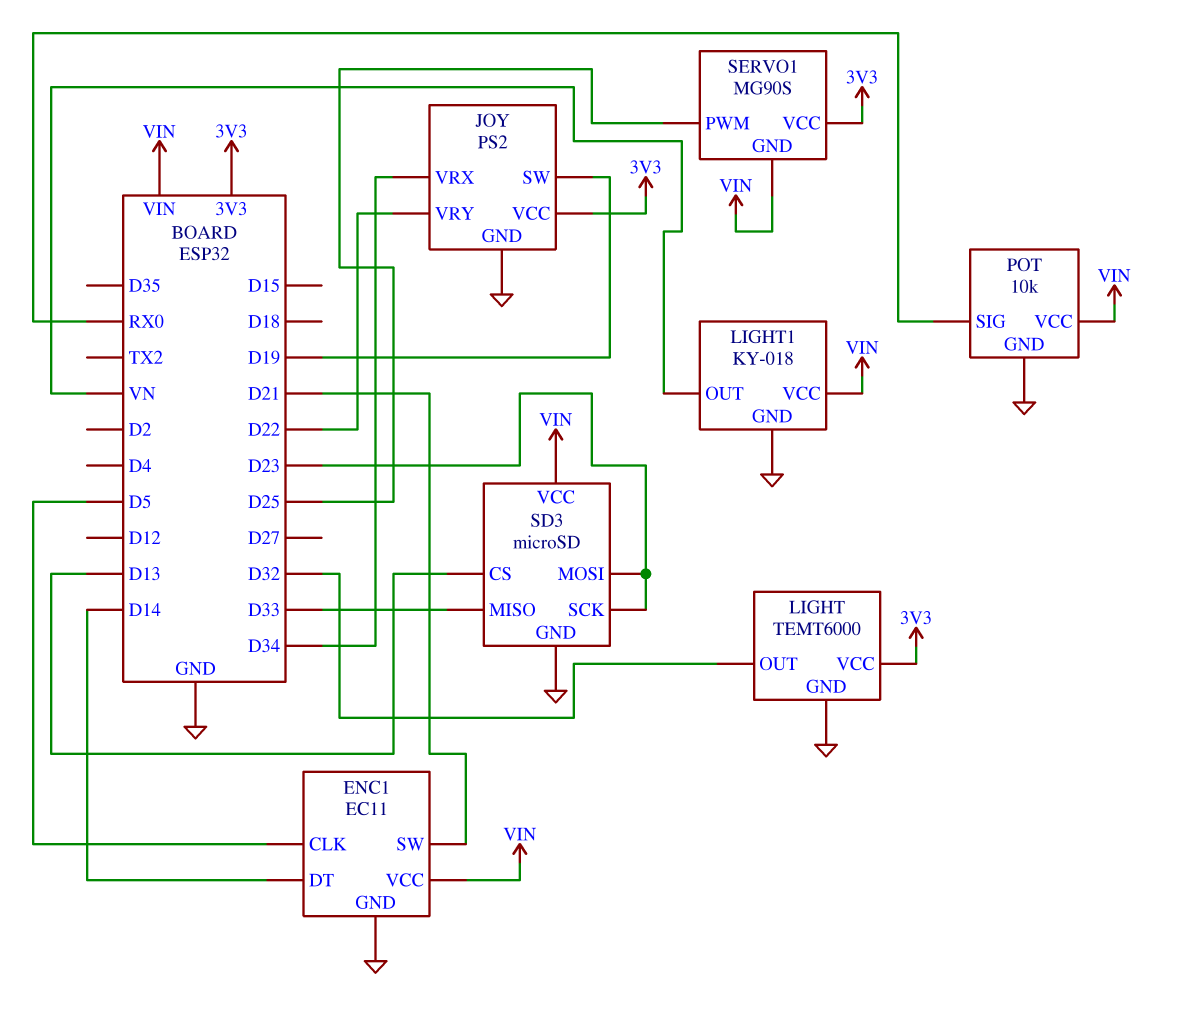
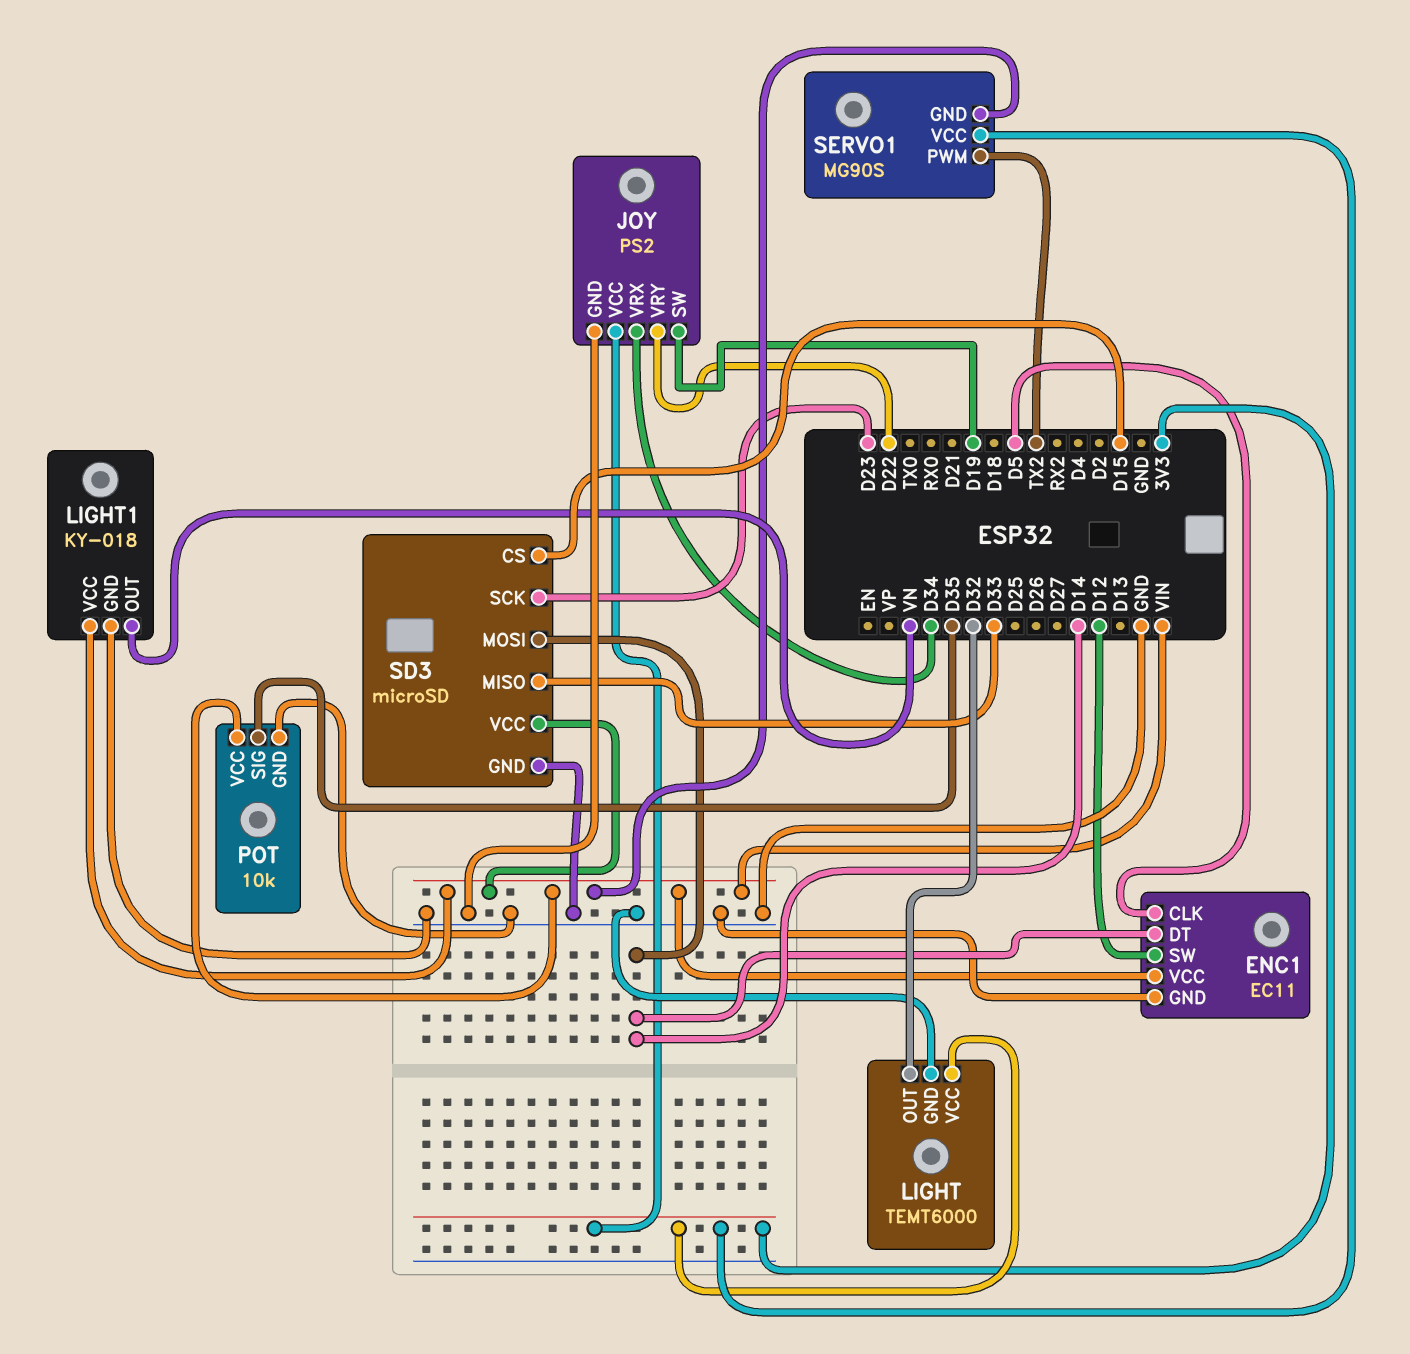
ENC1 pin SW: D21 -> D12
POT pin SIG: RX0 -> D35
SD3 pin CS: D13 -> D15
SD3 pin MOSI: D23 -> D14
SERVO1 pin PWM: D25 -> TX2

